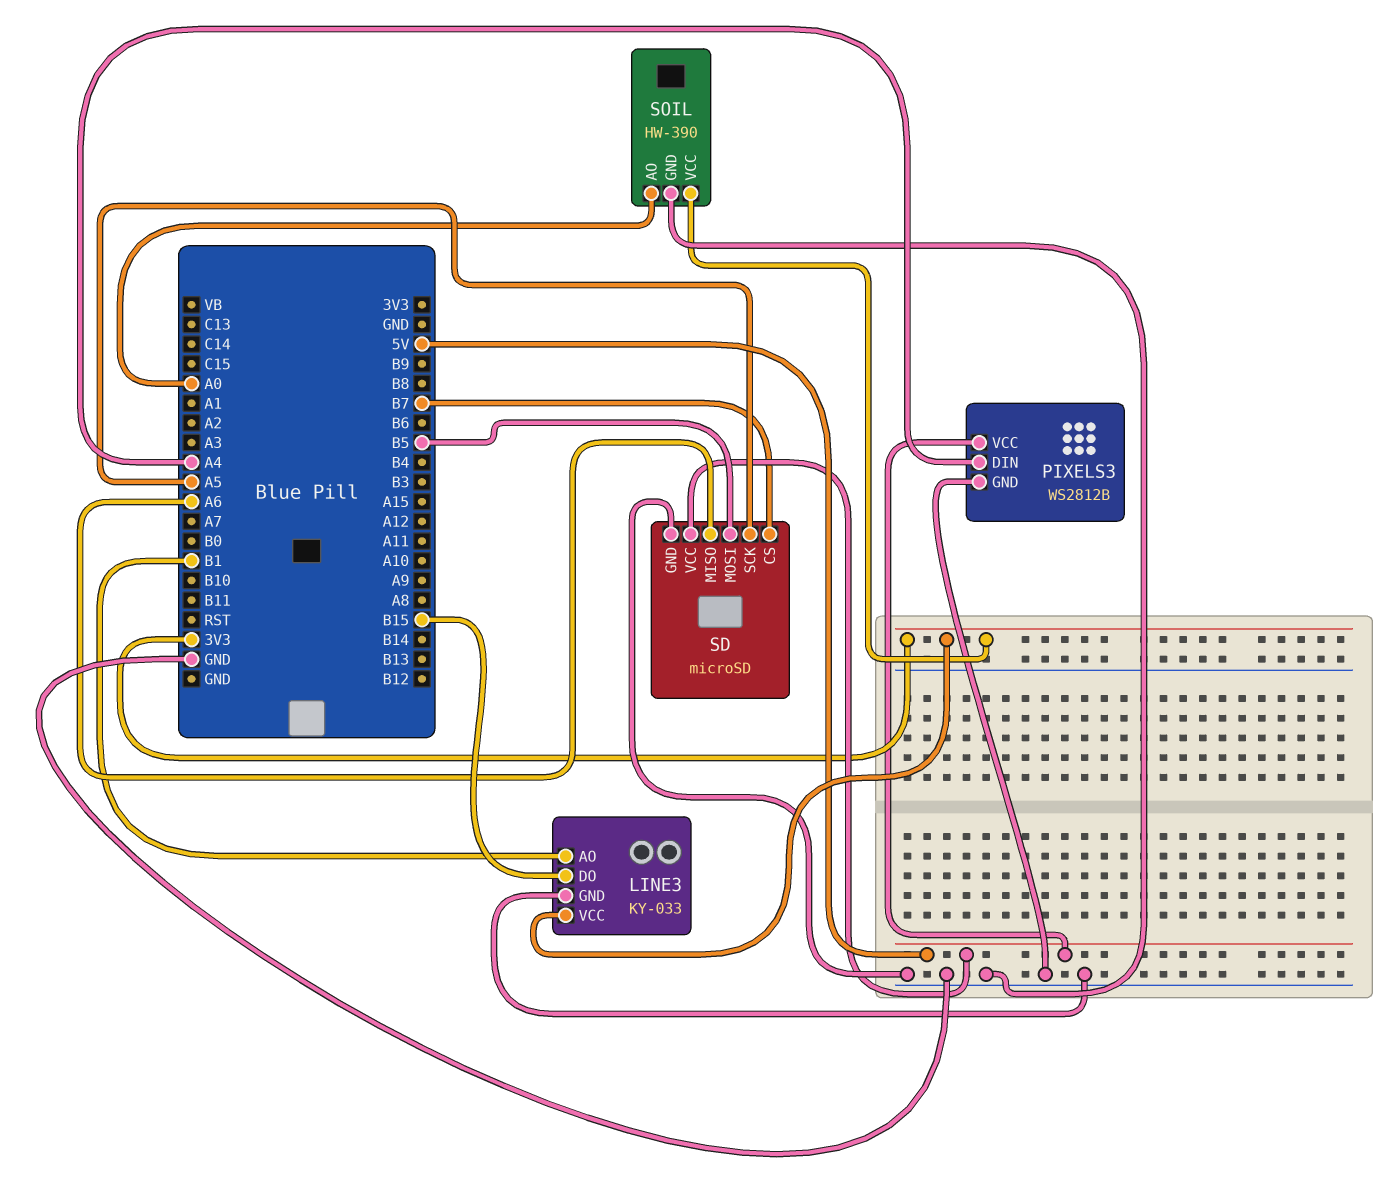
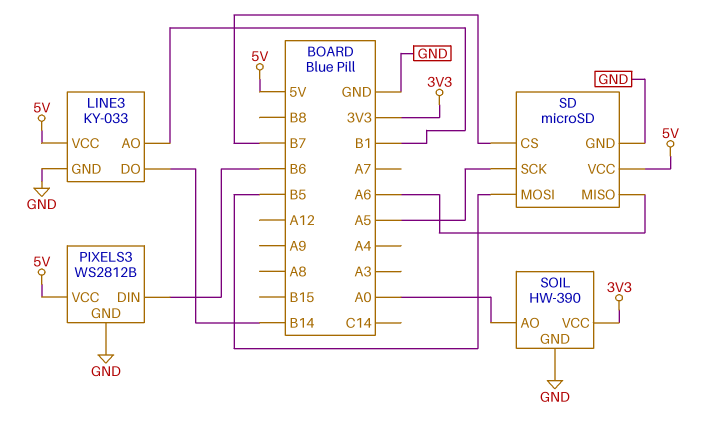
LINE3 pin DO: B15 -> B14
LINE3 pin VCC: 3V3 -> 5V
PIXELS3 pin DIN: A4 -> B6

